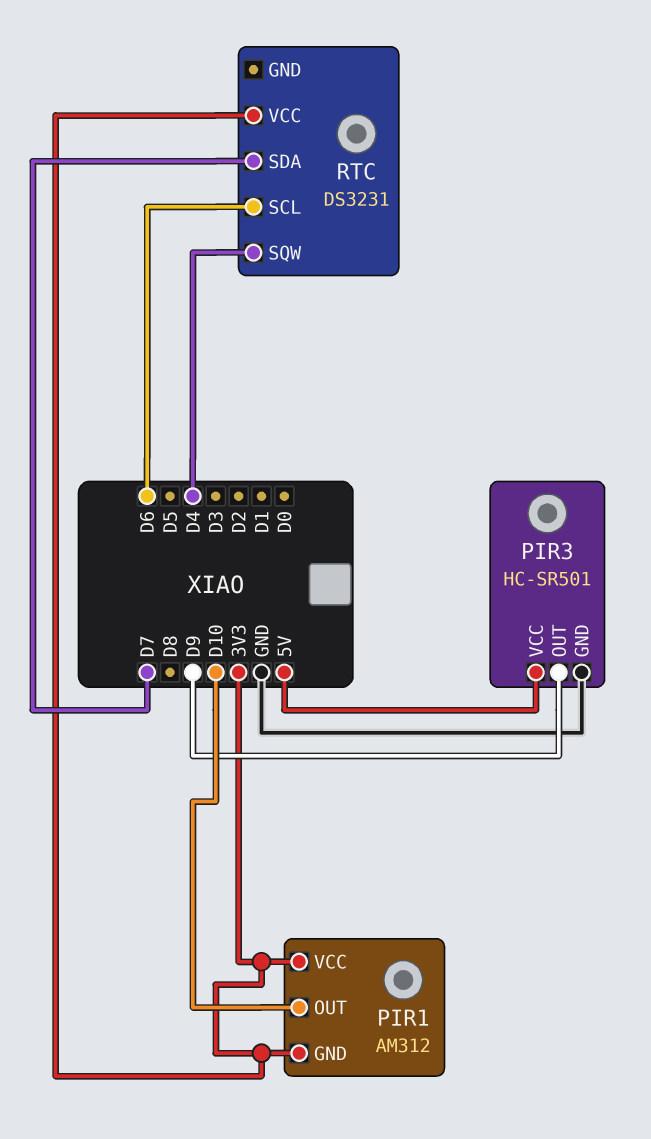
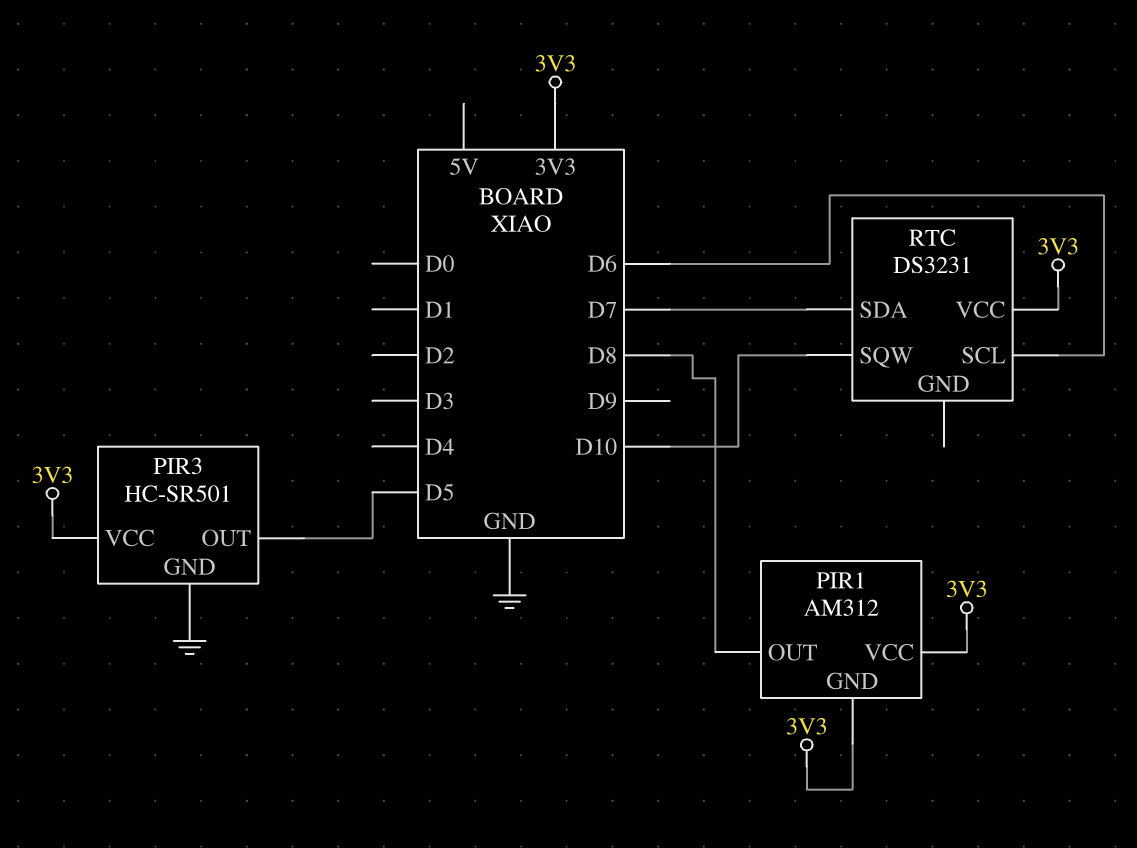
PIR1 pin OUT: D10 -> D8
PIR3 pin OUT: D9 -> D5
PIR3 pin VCC: 5V -> 3V3
RTC pin SQW: D4 -> D10

